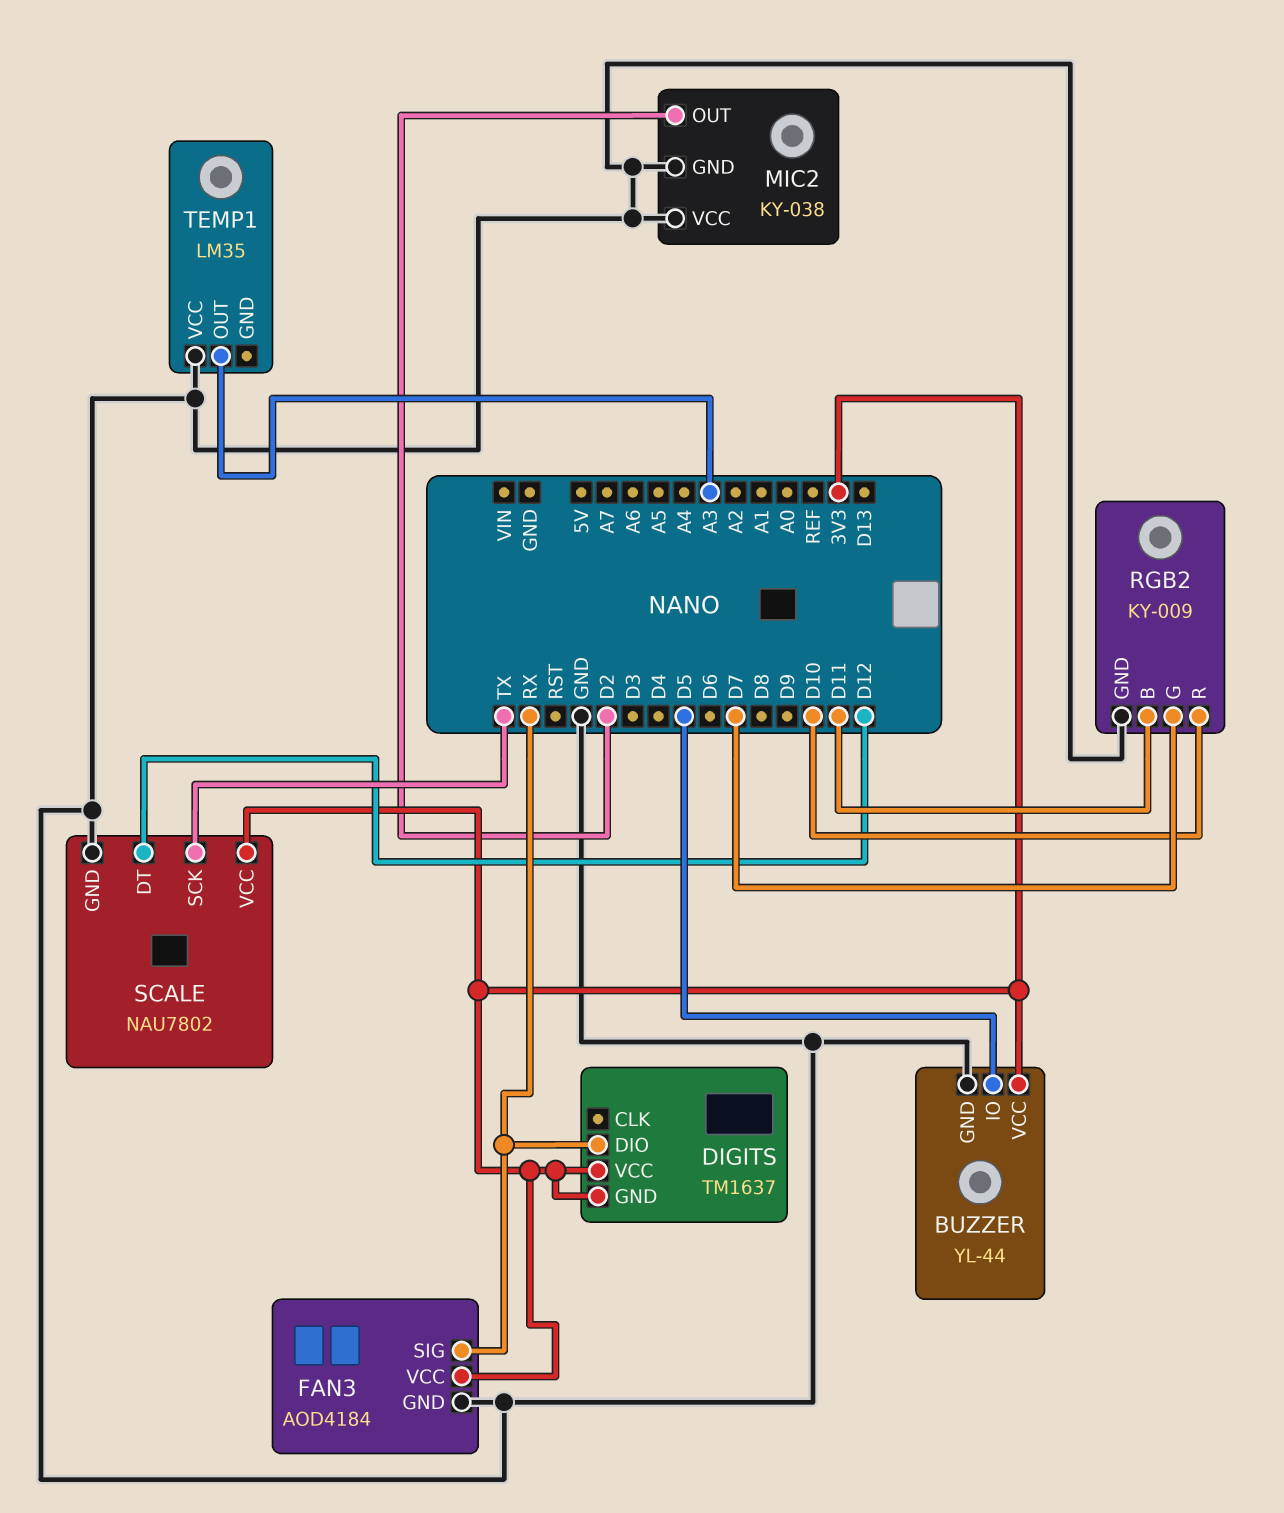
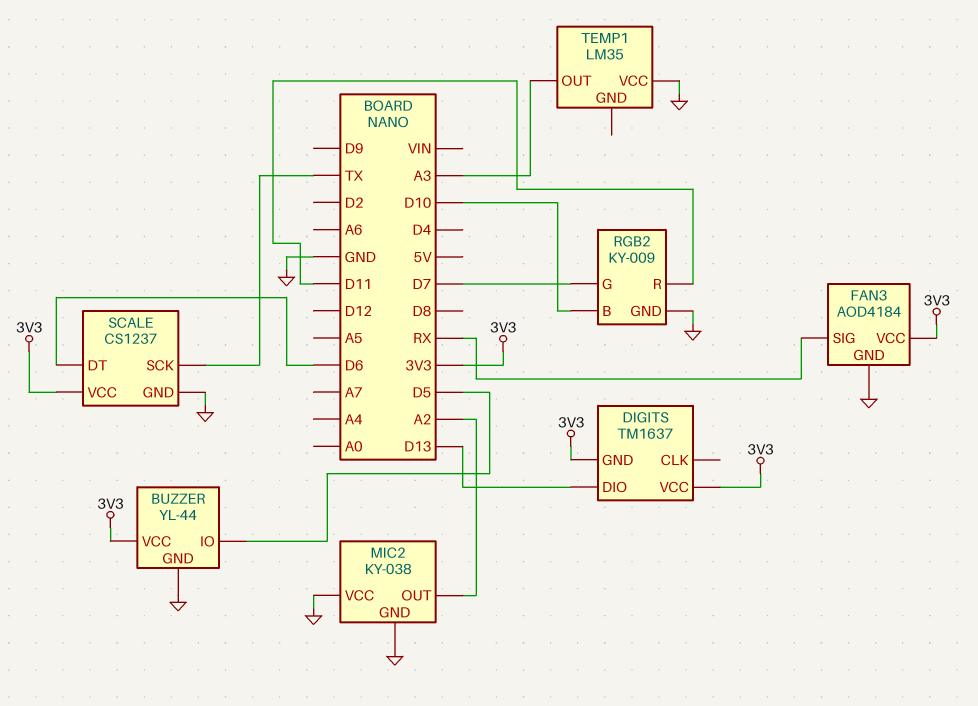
DIGITS pin DIO: RX -> D13
MIC2 pin OUT: D2 -> A2
RGB2 pin B: D11 -> D10
RGB2 pin R: D10 -> D11
SCALE: NAU7802 -> CS1237
SCALE pin DT: D12 -> D6

